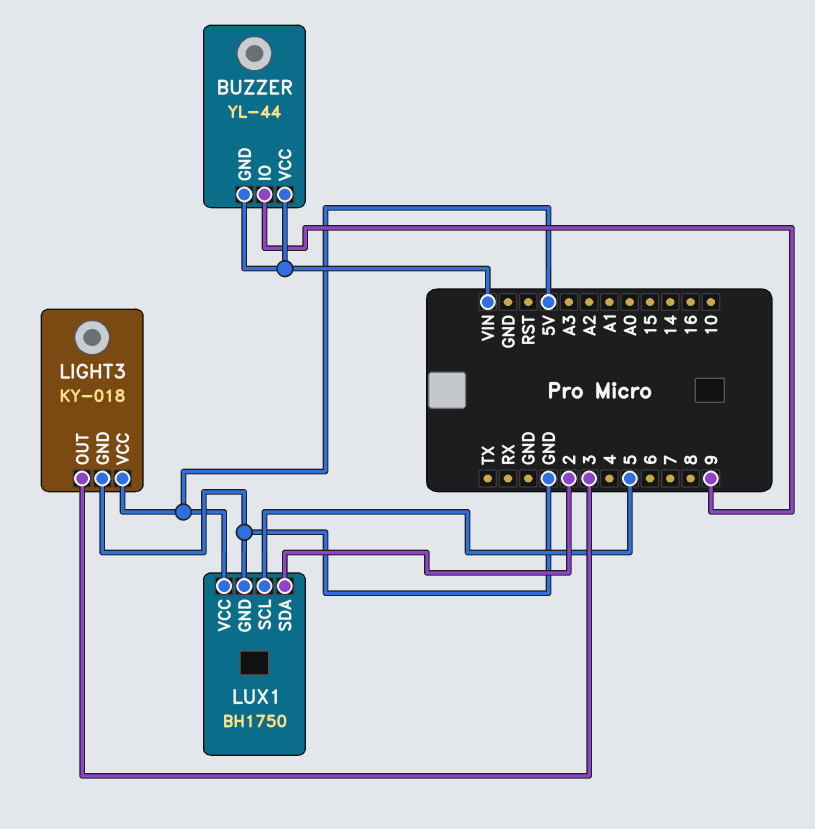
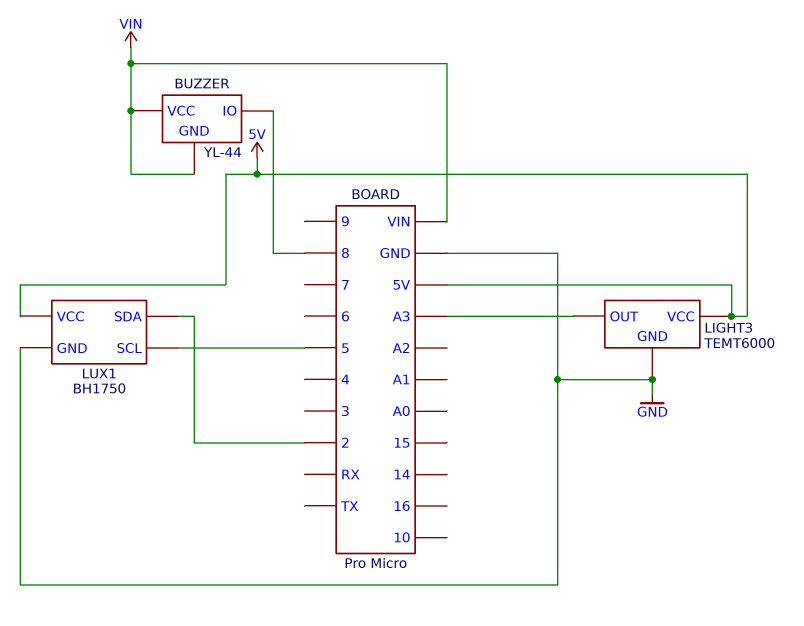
BUZZER pin IO: 9 -> 8
LIGHT3: KY-018 -> TEMT6000
LIGHT3 pin OUT: 3 -> A3

